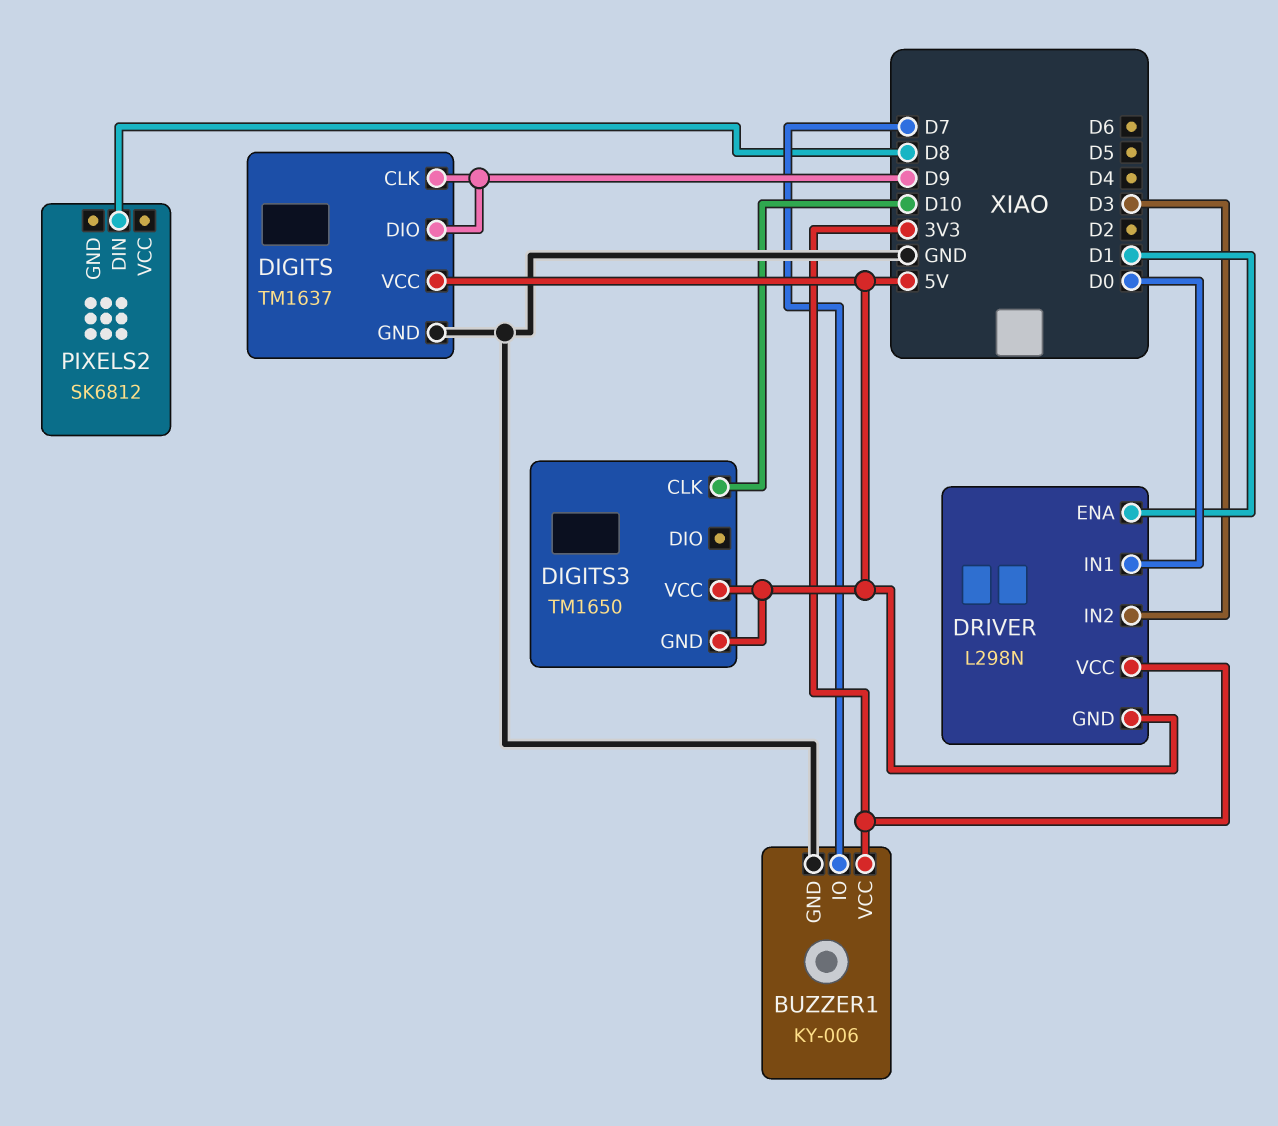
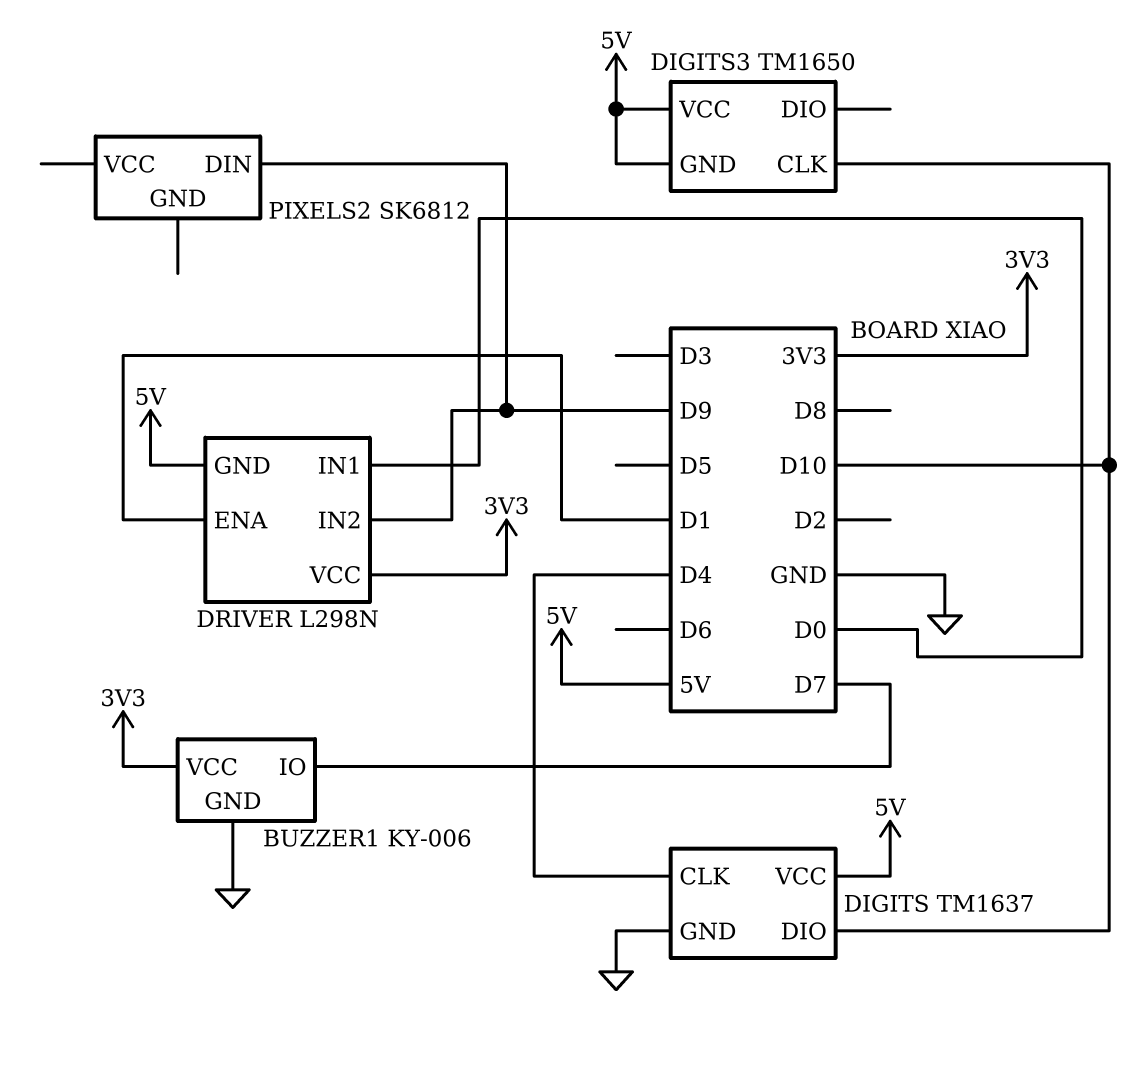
DIGITS pin CLK: D9 -> D4
DIGITS pin DIO: D9 -> D10
DRIVER pin IN2: D3 -> D9
PIXELS2 pin DIN: D8 -> D9

